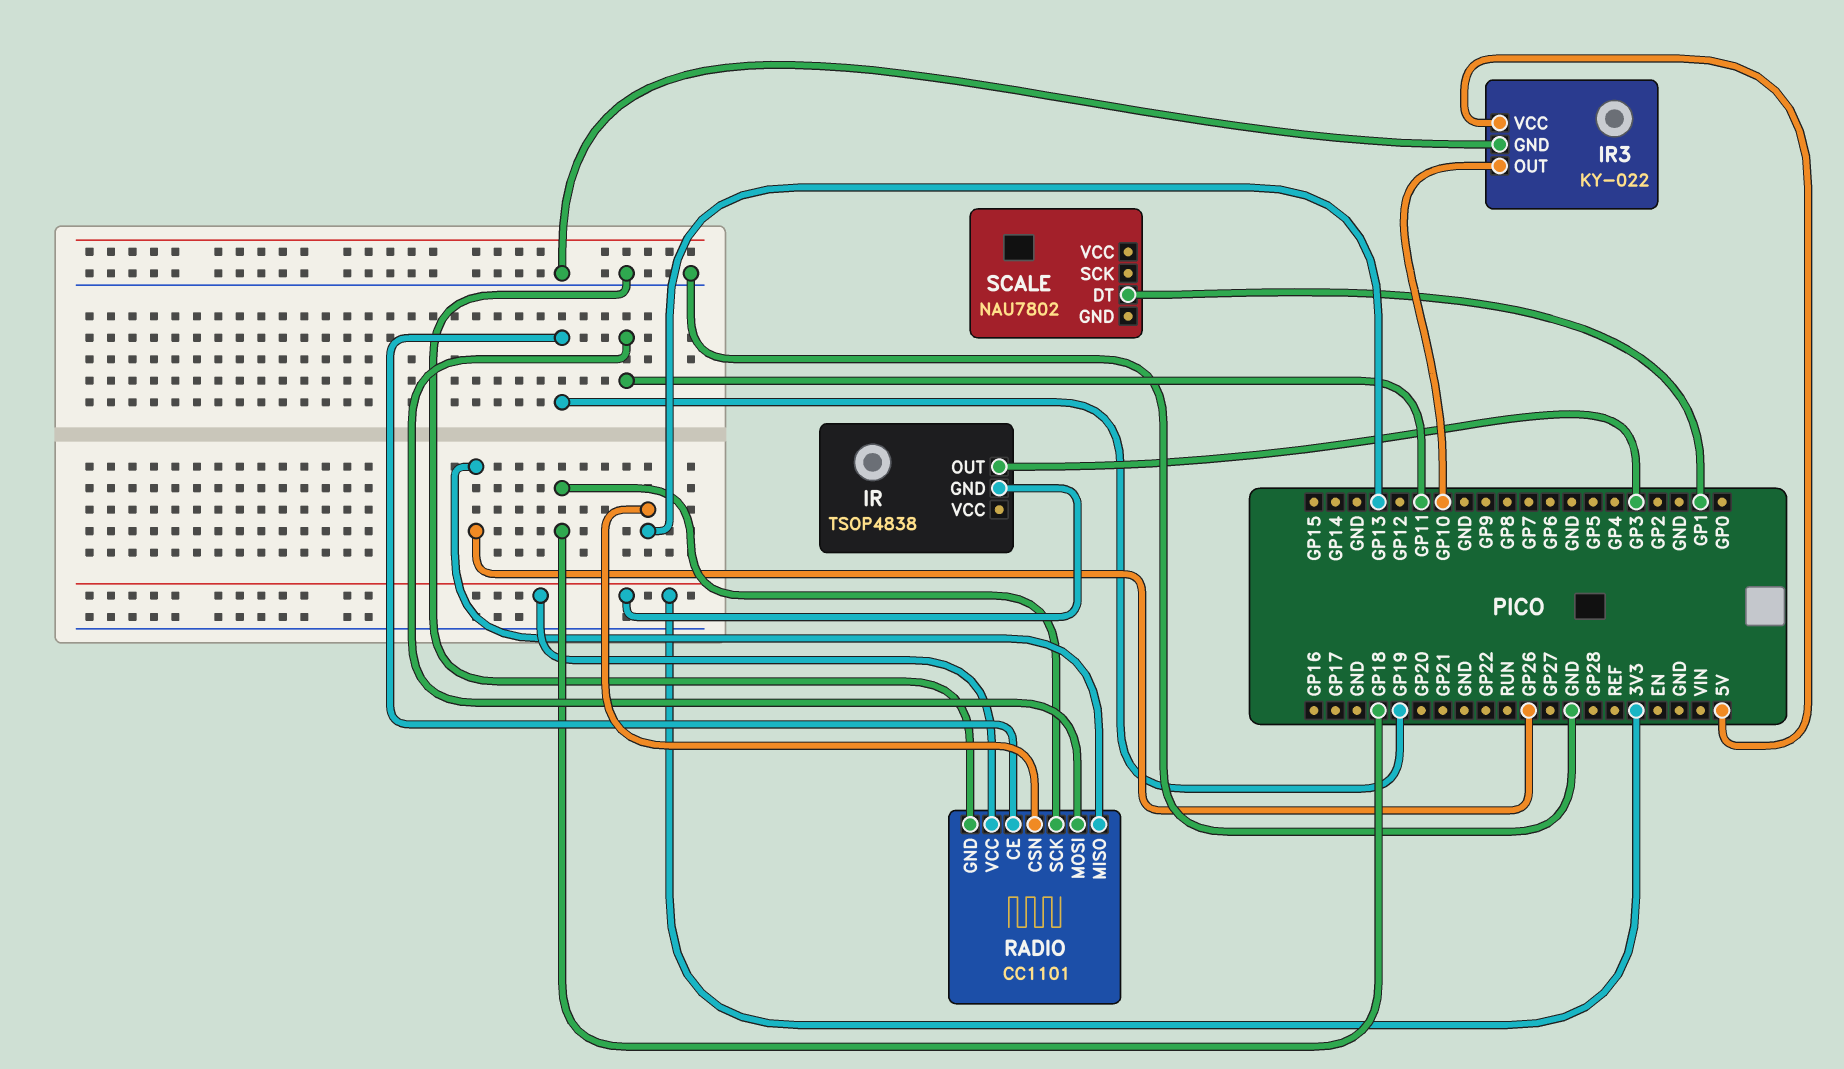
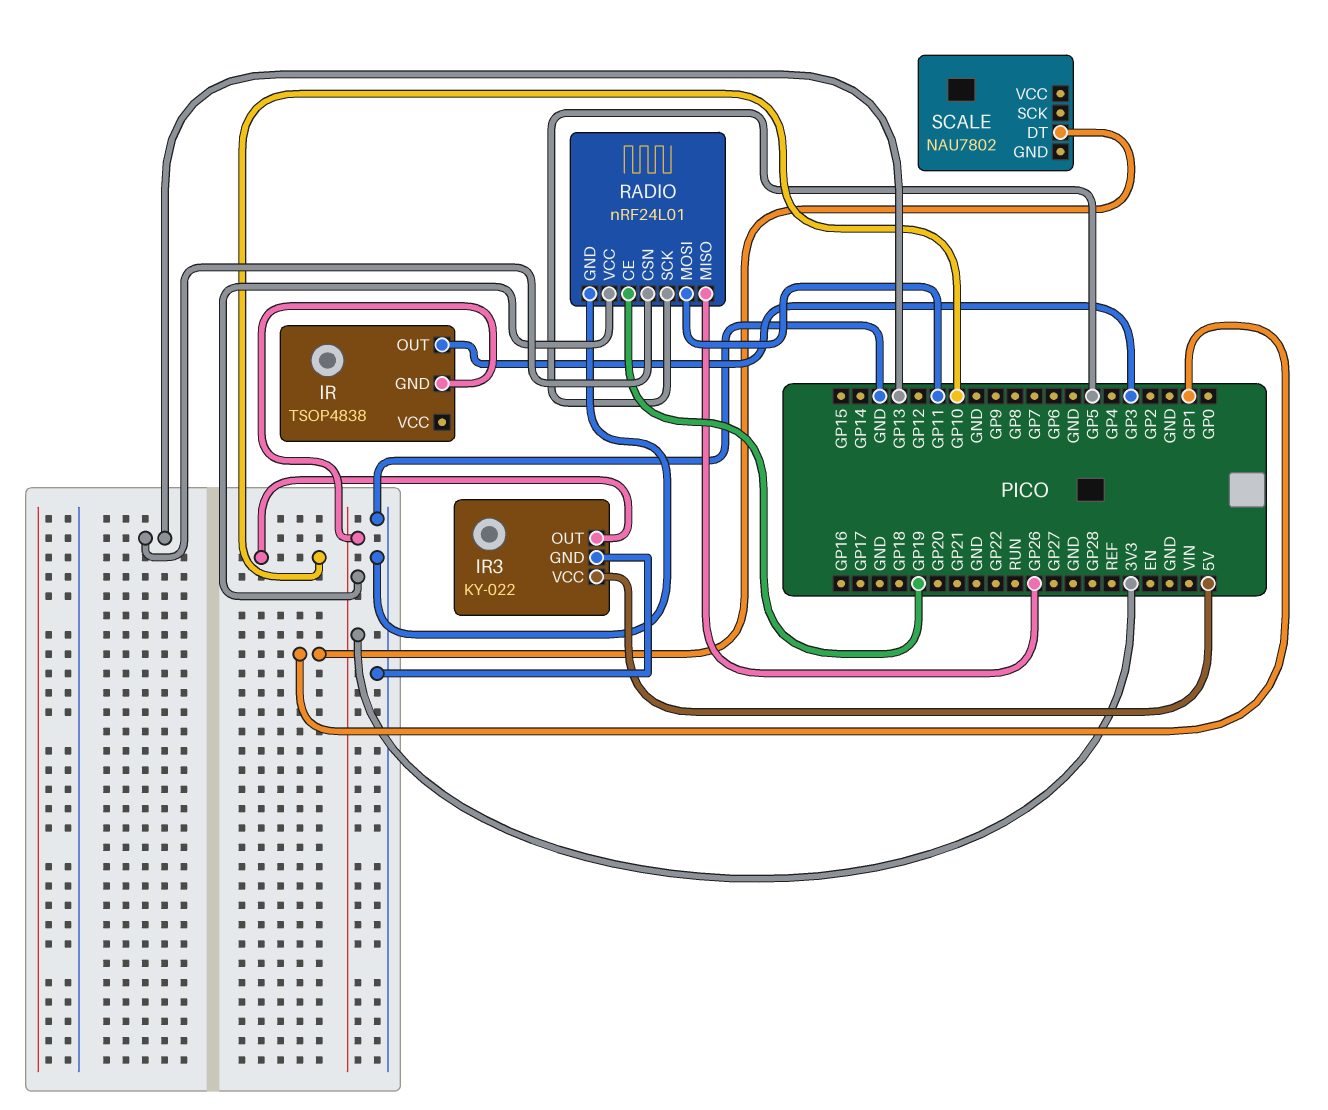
RADIO: CC1101 -> nRF24L01
RADIO pin SCK: GP18 -> GP5

